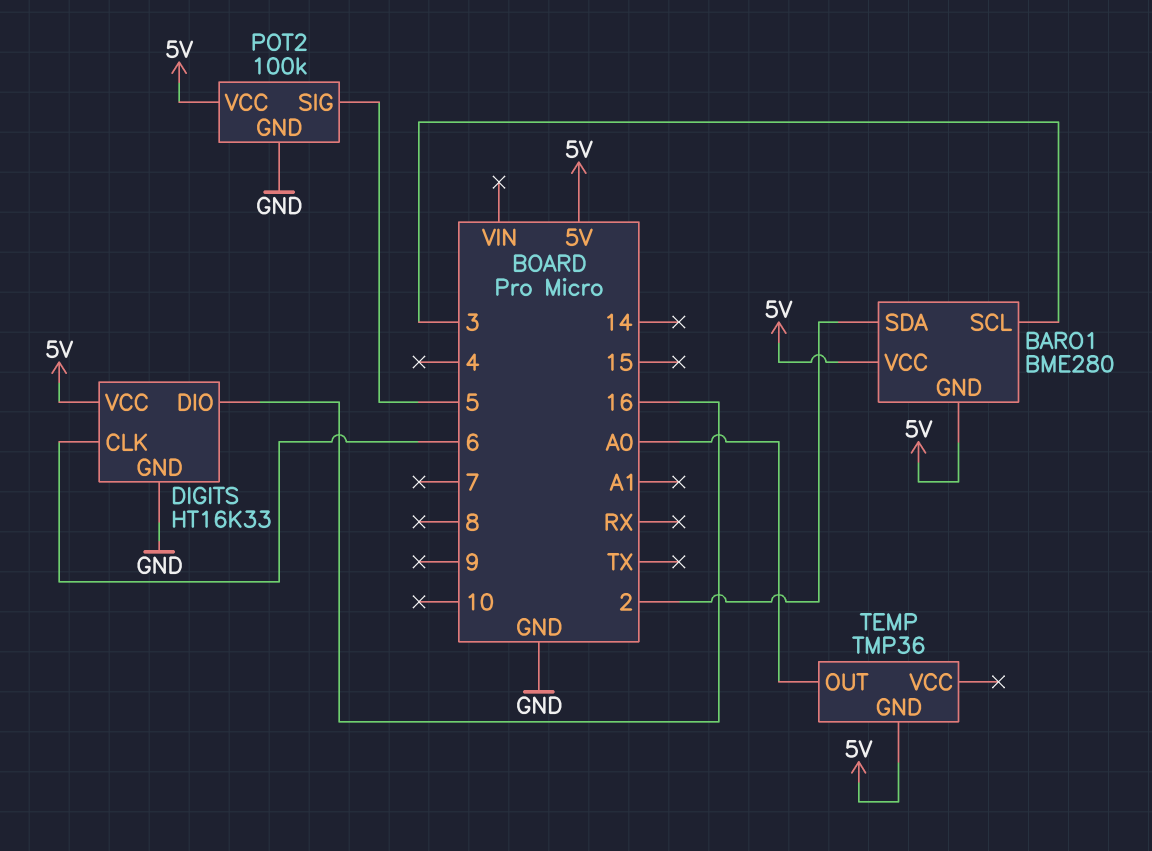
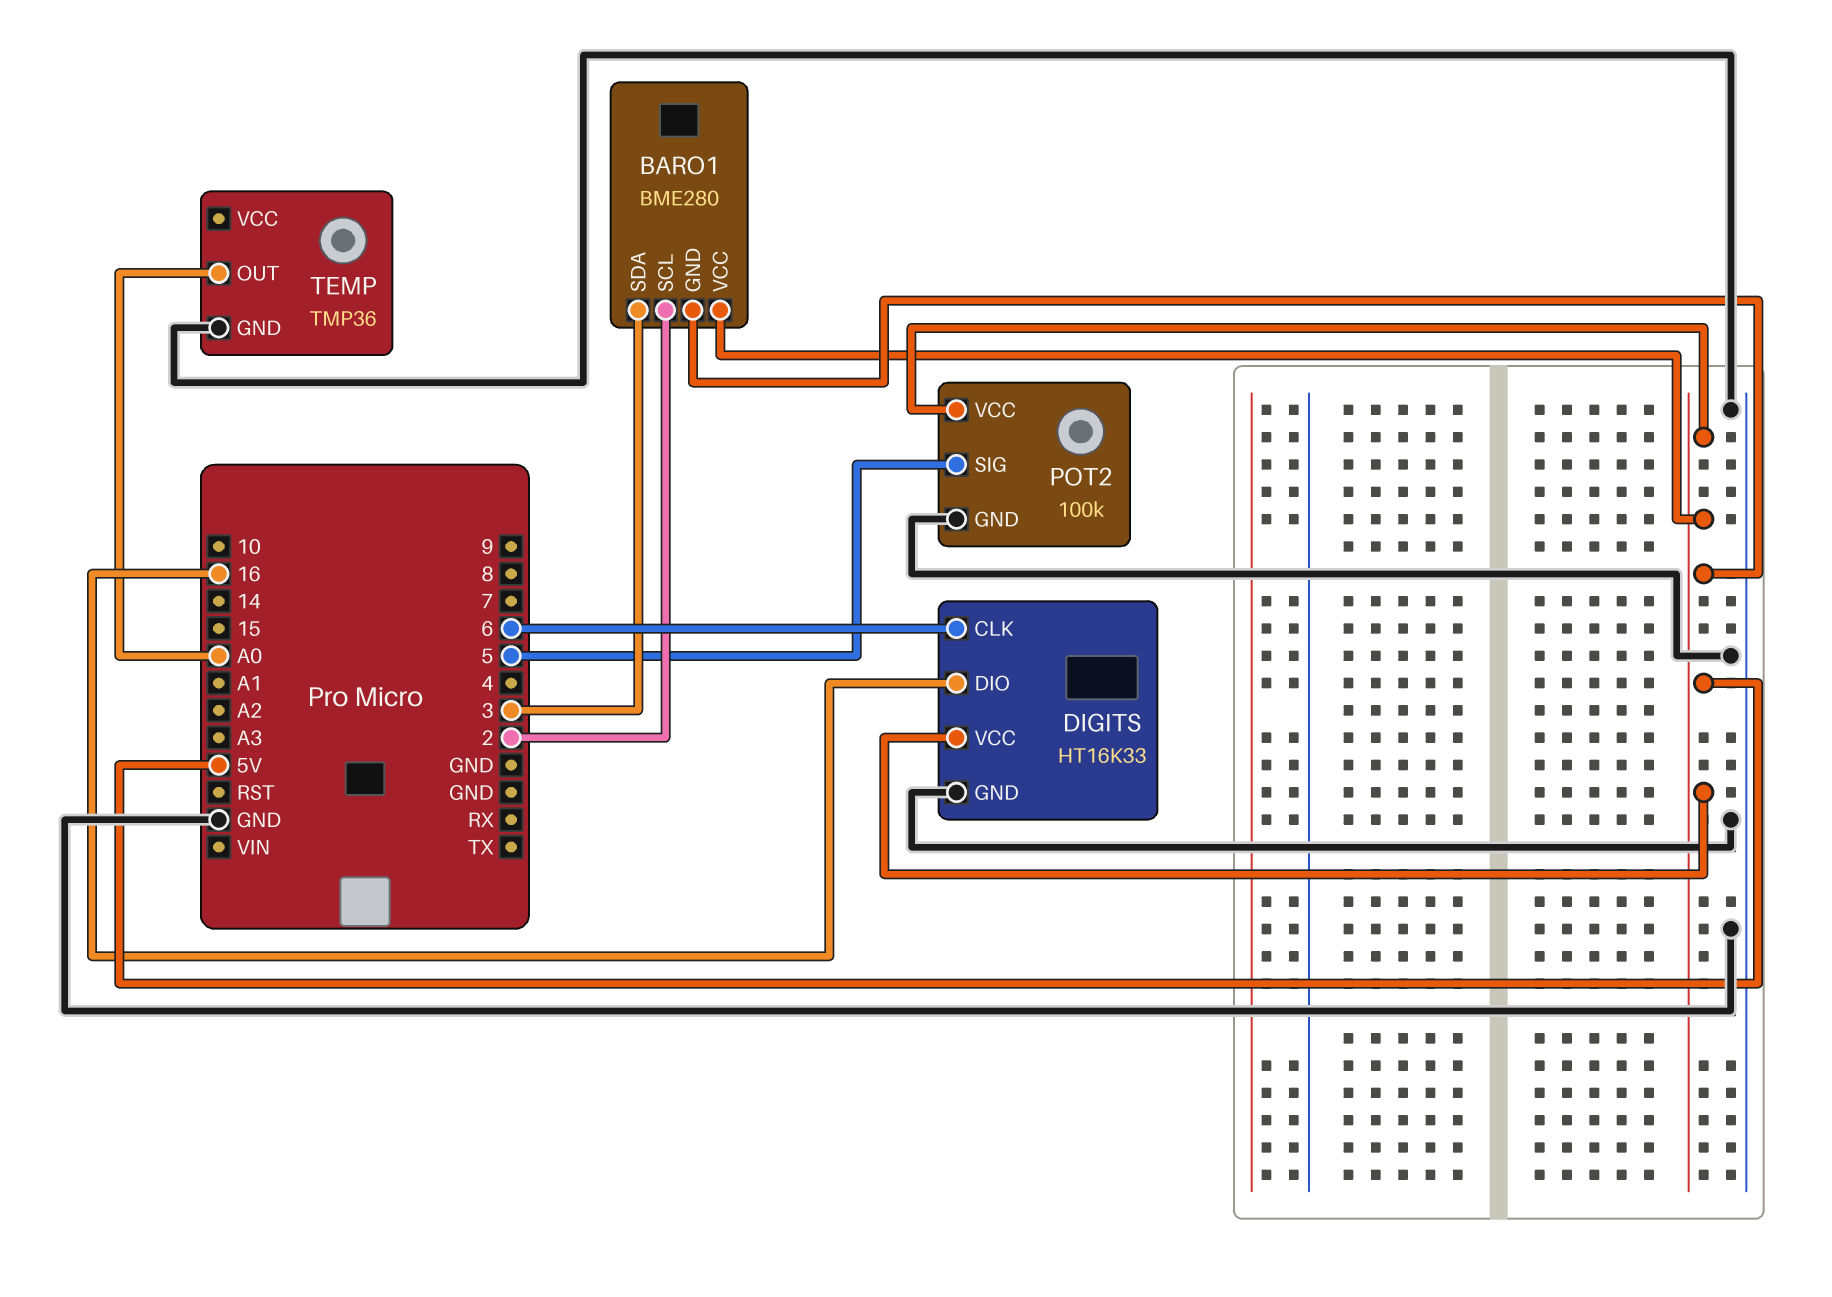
BARO1 pin SCL: 3 -> 2
BARO1 pin SDA: 2 -> 3
TEMP pin GND: 5V -> GND

